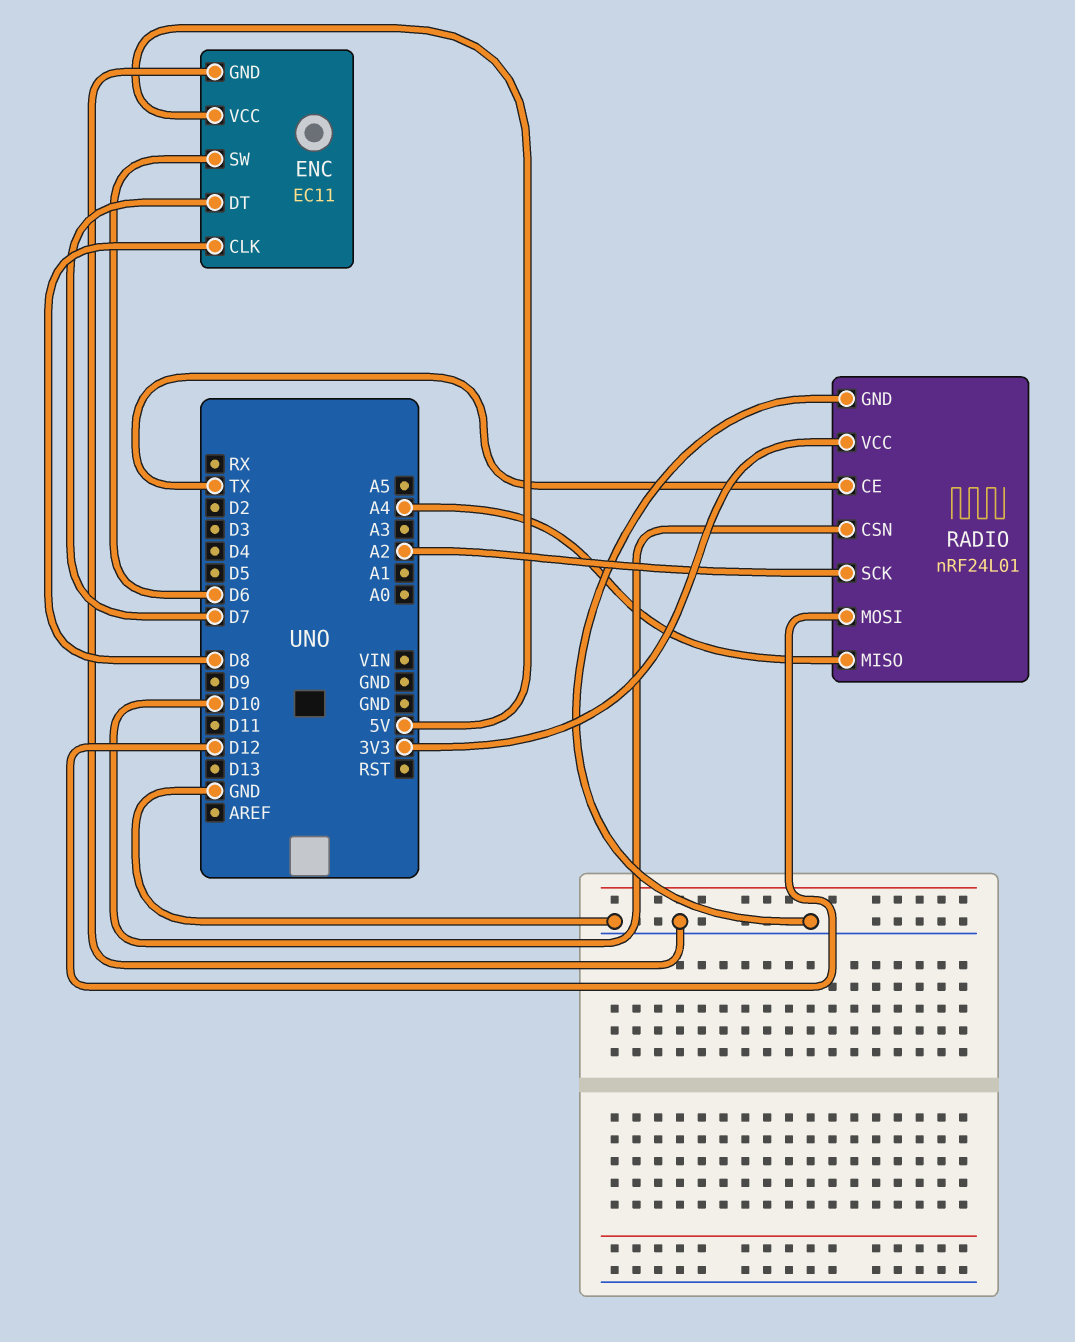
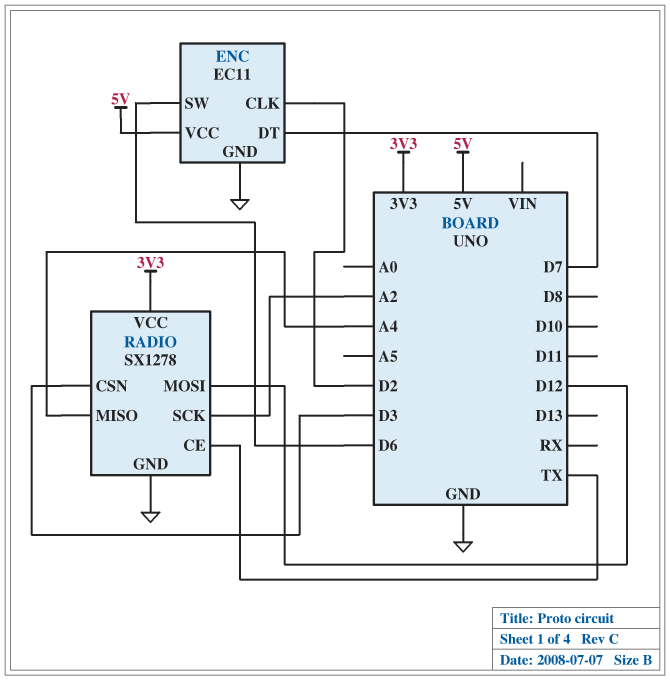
ENC pin CLK: D8 -> D2
RADIO: nRF24L01 -> SX1278
RADIO pin CSN: D10 -> D3

